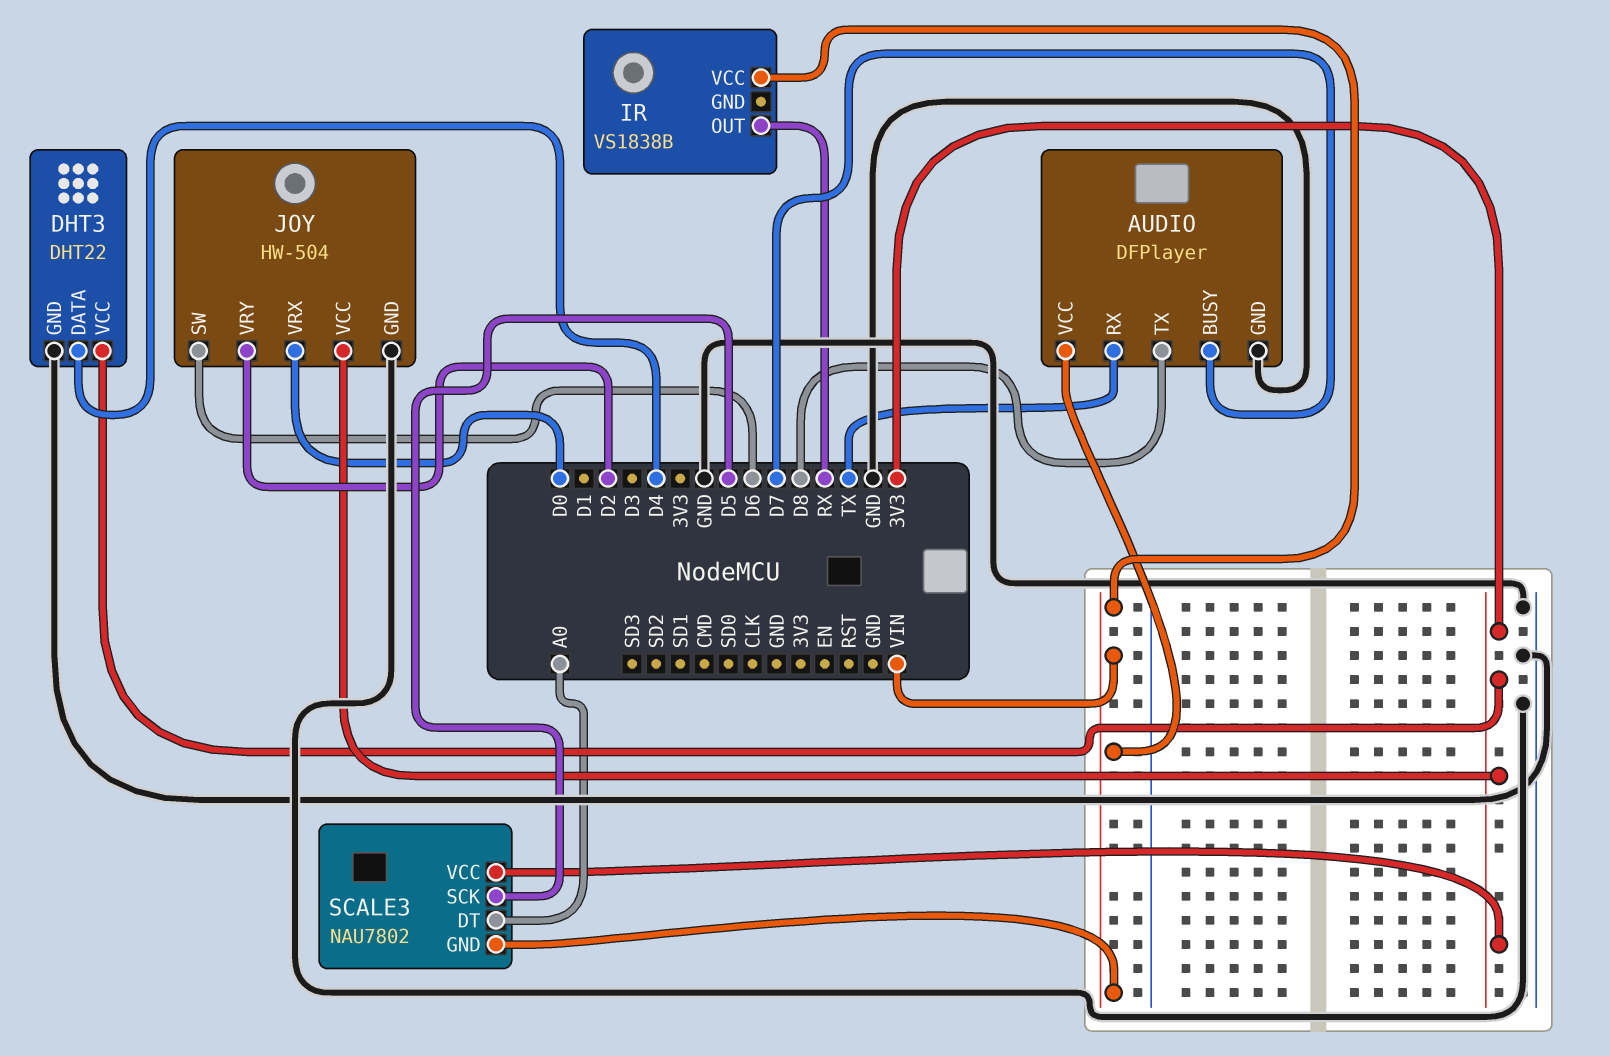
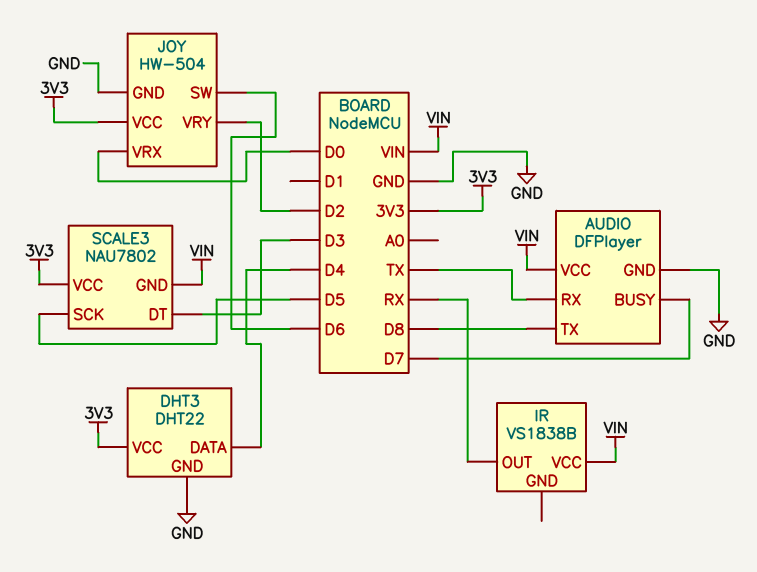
SCALE3 pin DT: A0 -> D3

